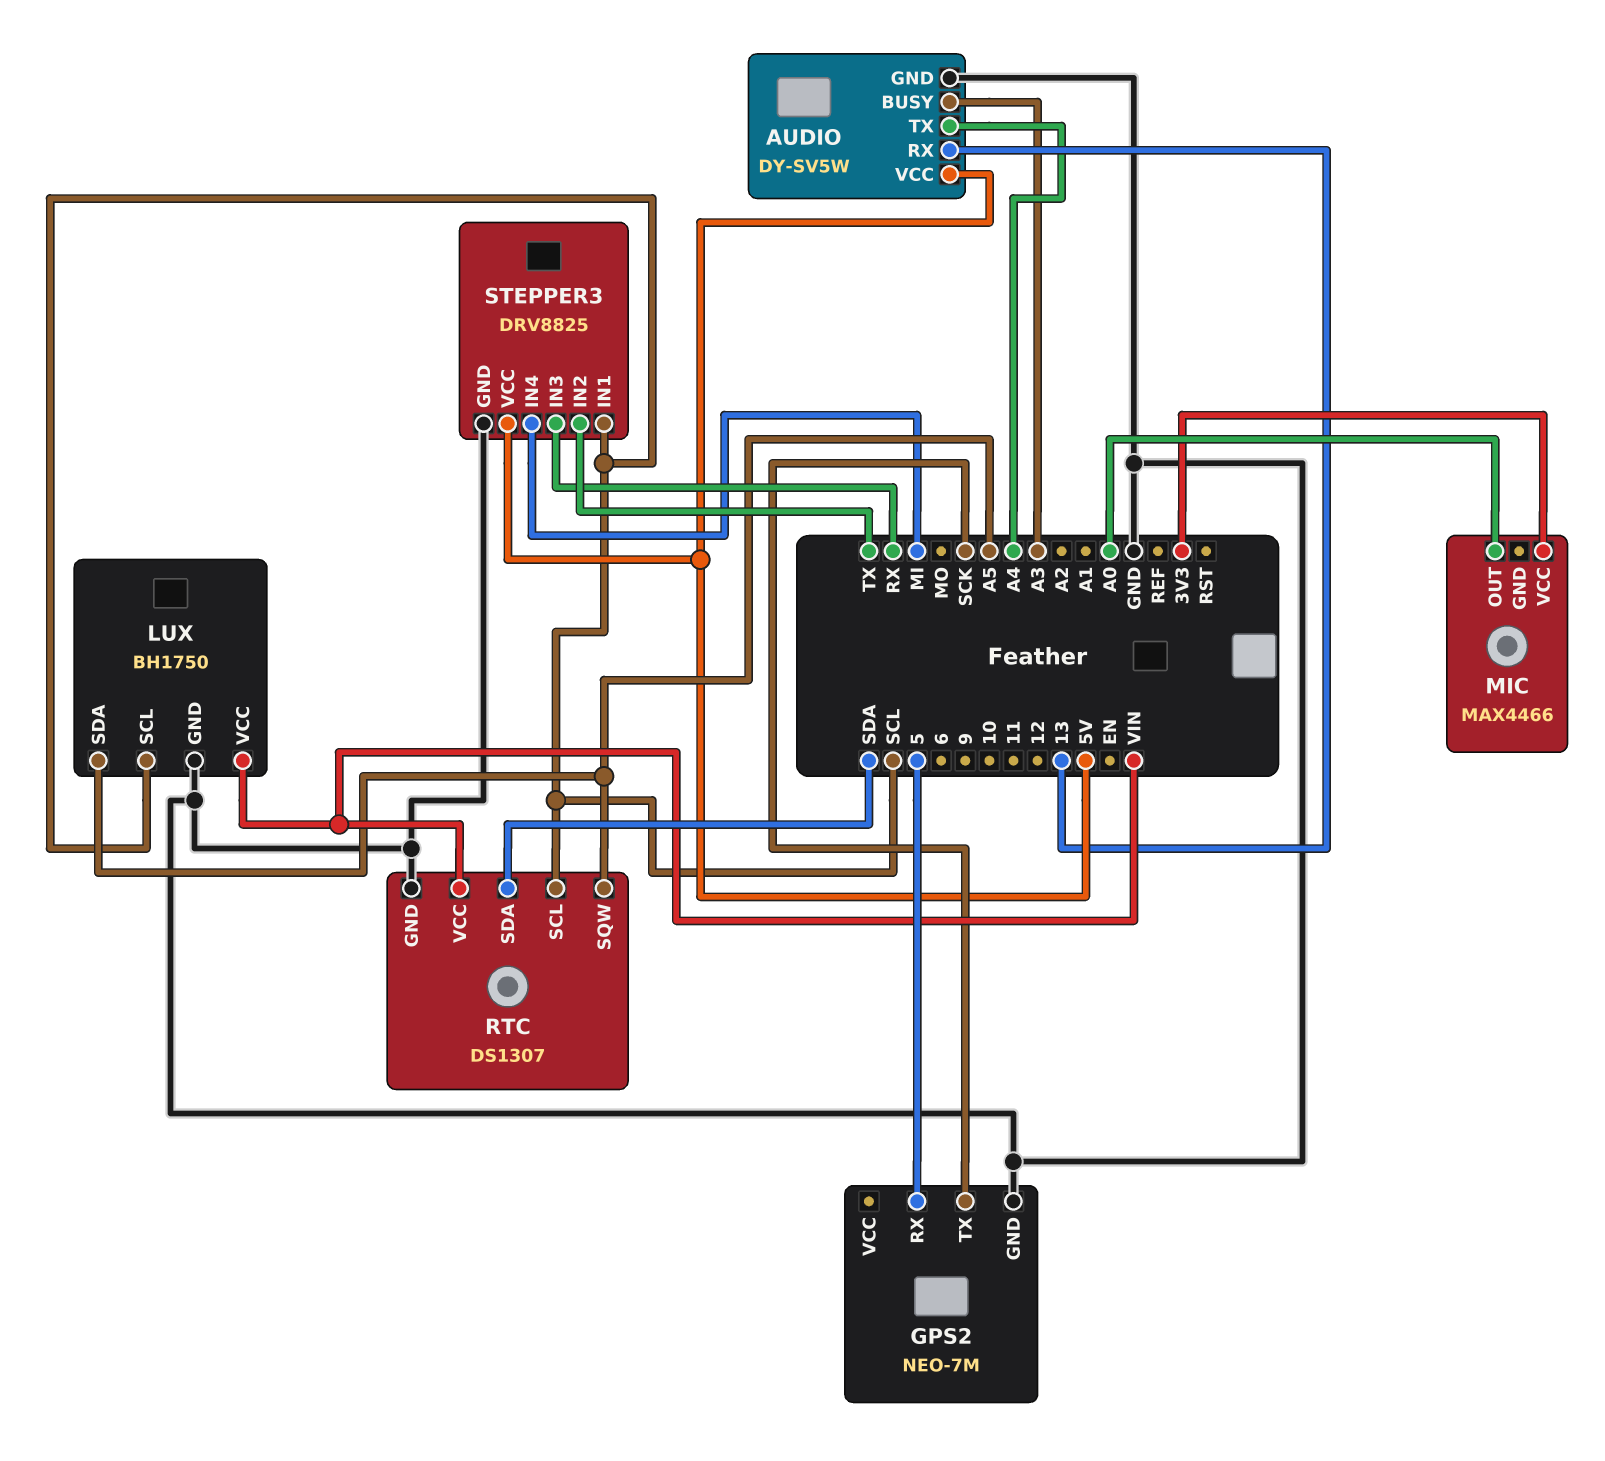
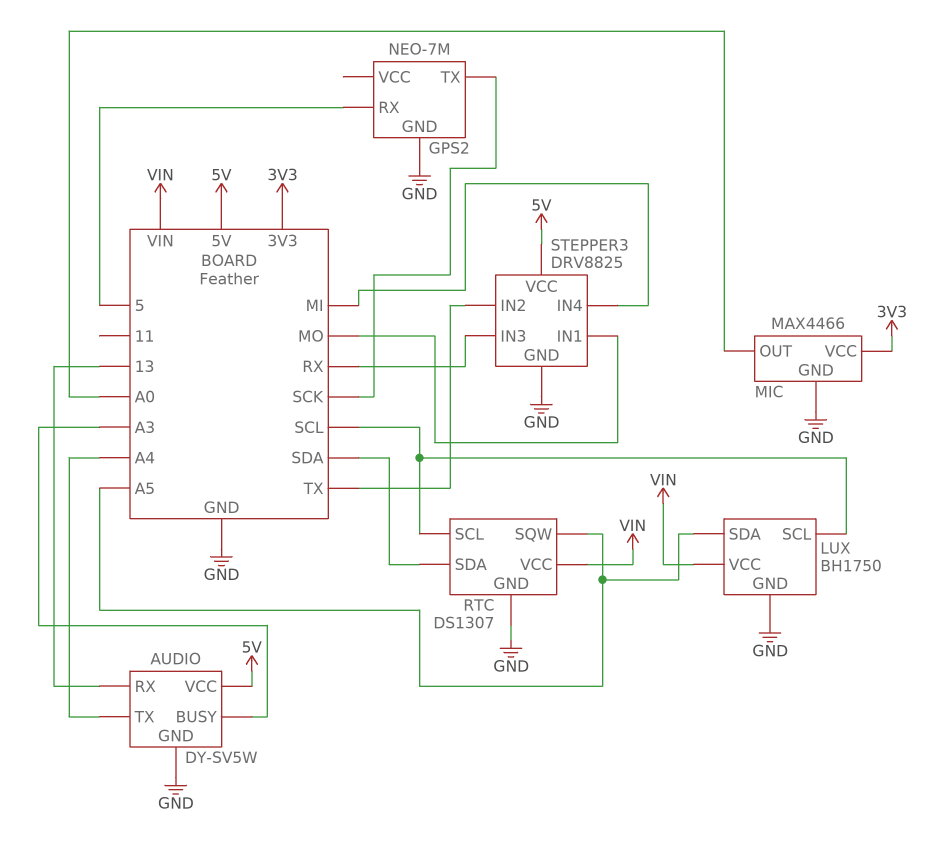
MIC pin GND: none -> GND
STEPPER3 pin IN1: SCL -> MO

